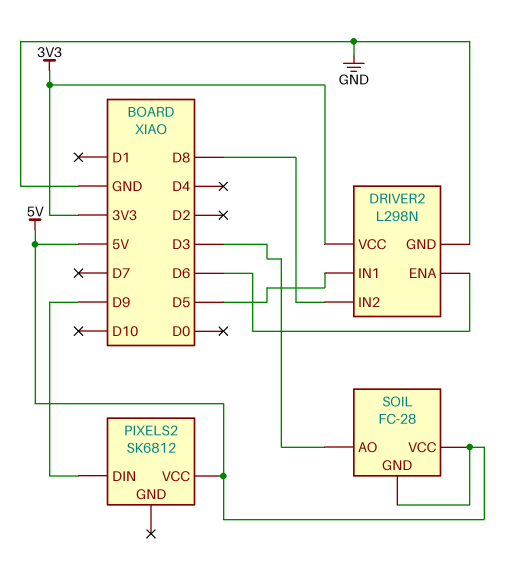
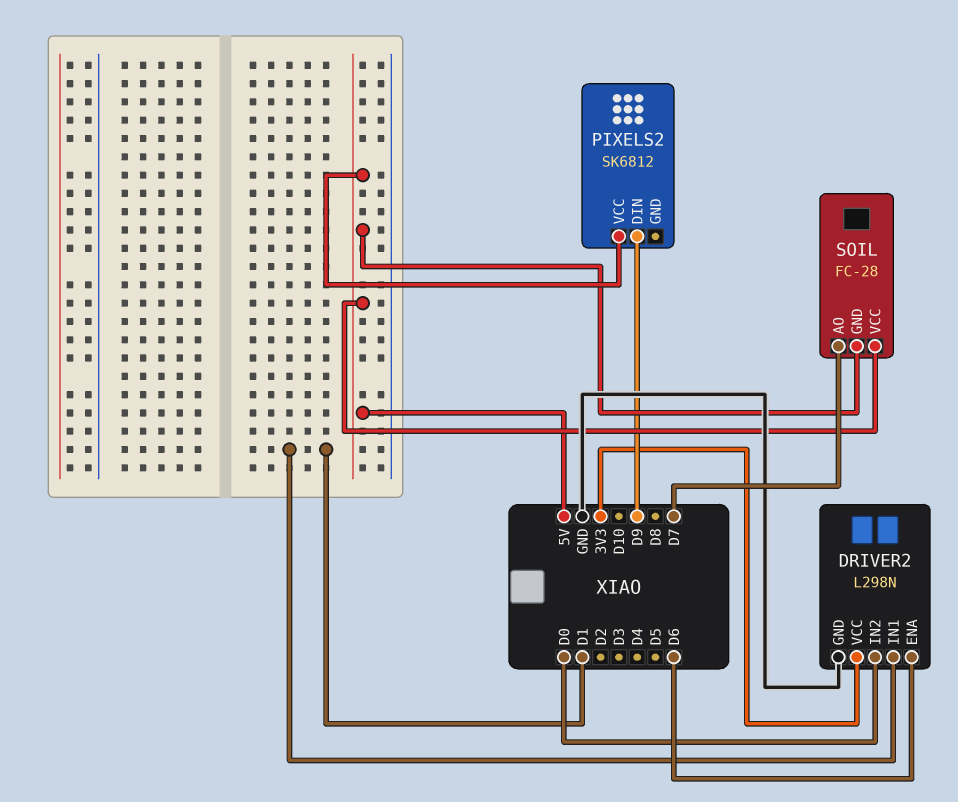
DRIVER2 pin IN1: D5 -> D1
DRIVER2 pin IN2: D8 -> D0
SOIL pin AO: D3 -> D7

